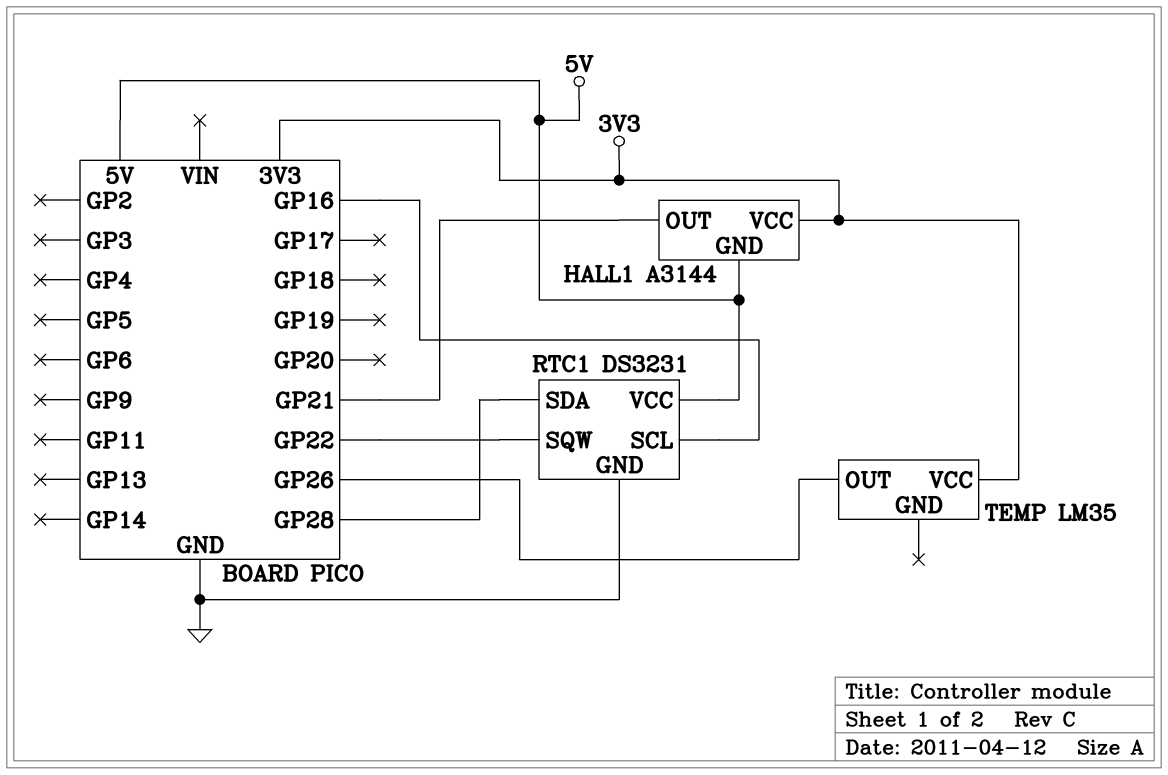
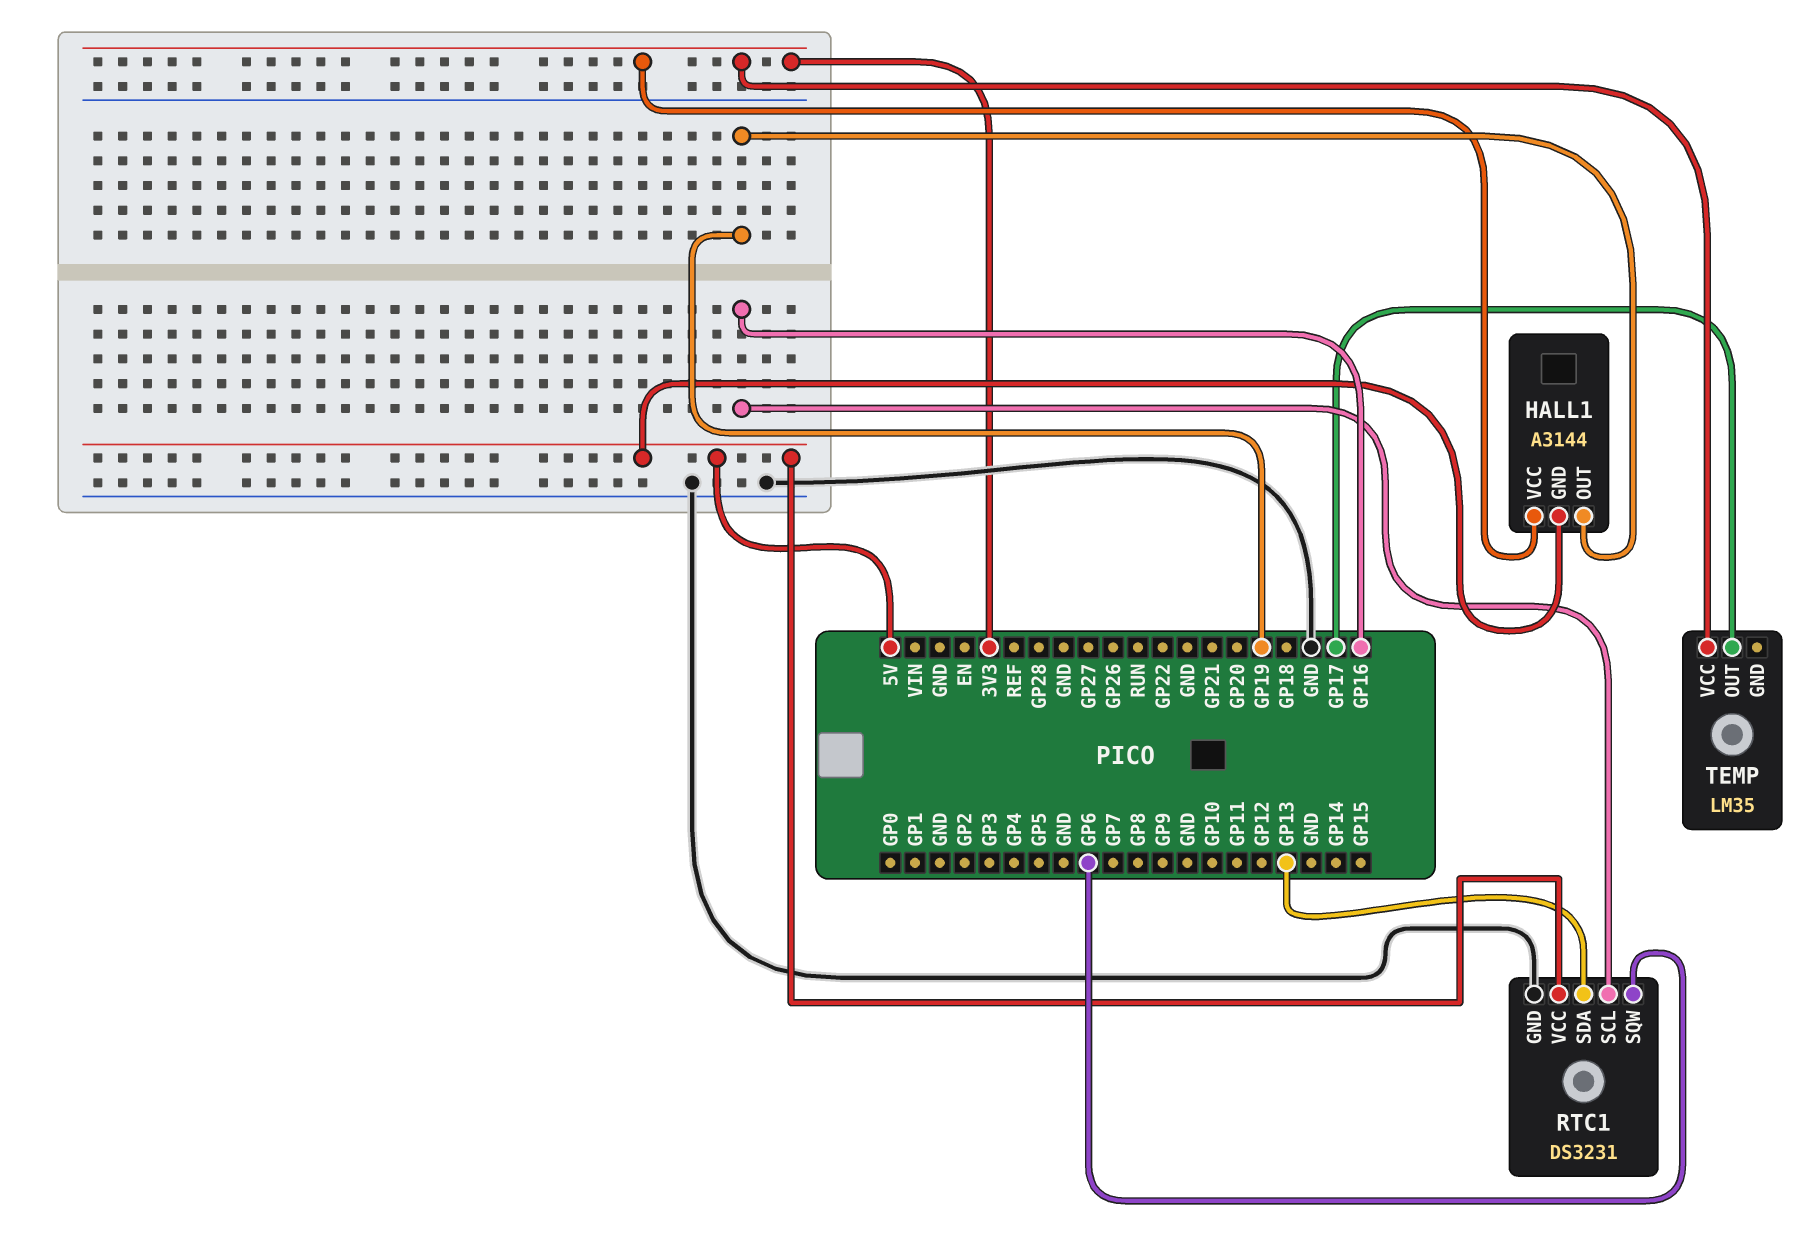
HALL1 pin OUT: GP21 -> GP19
RTC1 pin SDA: GP28 -> GP13
RTC1 pin SQW: GP22 -> GP6
TEMP pin OUT: GP26 -> GP17

